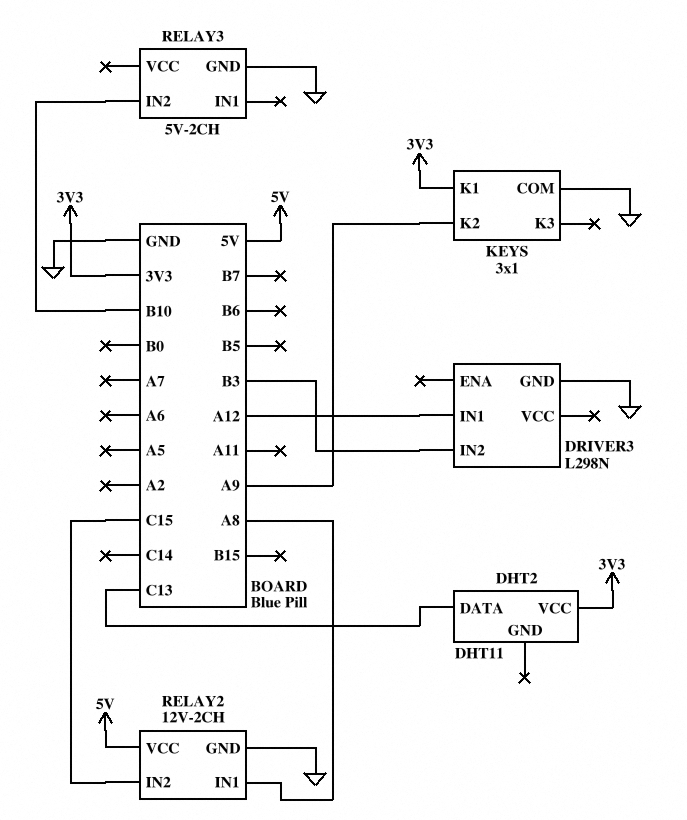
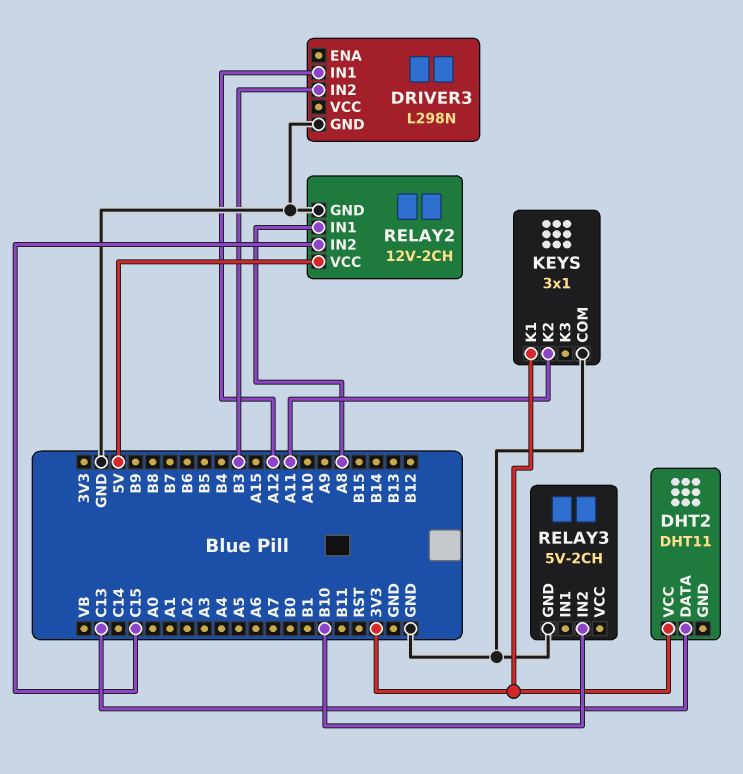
KEYS pin K2: A9 -> A11

